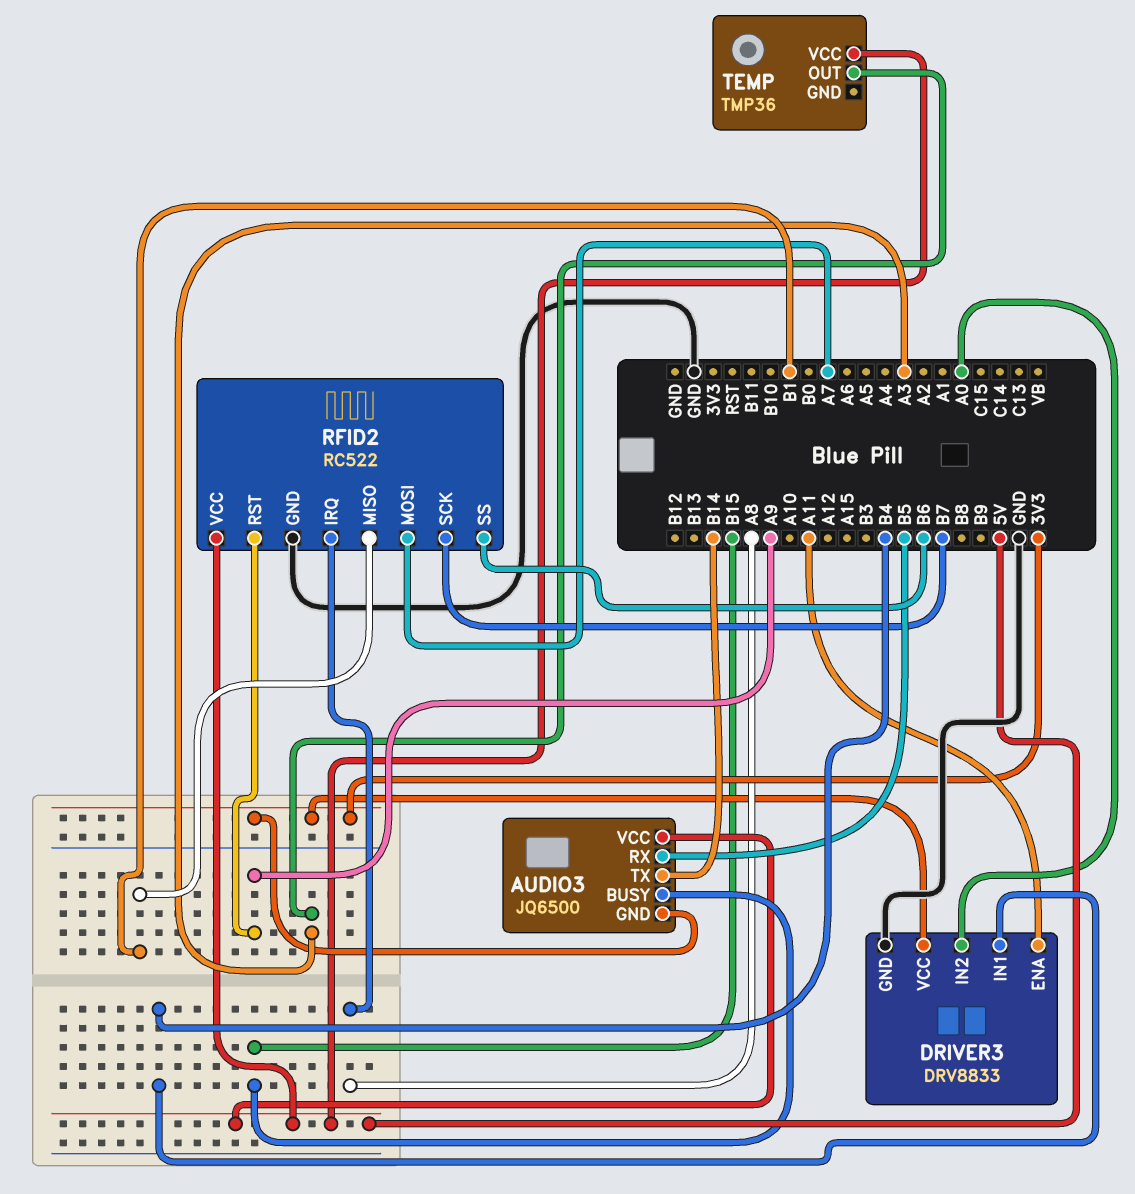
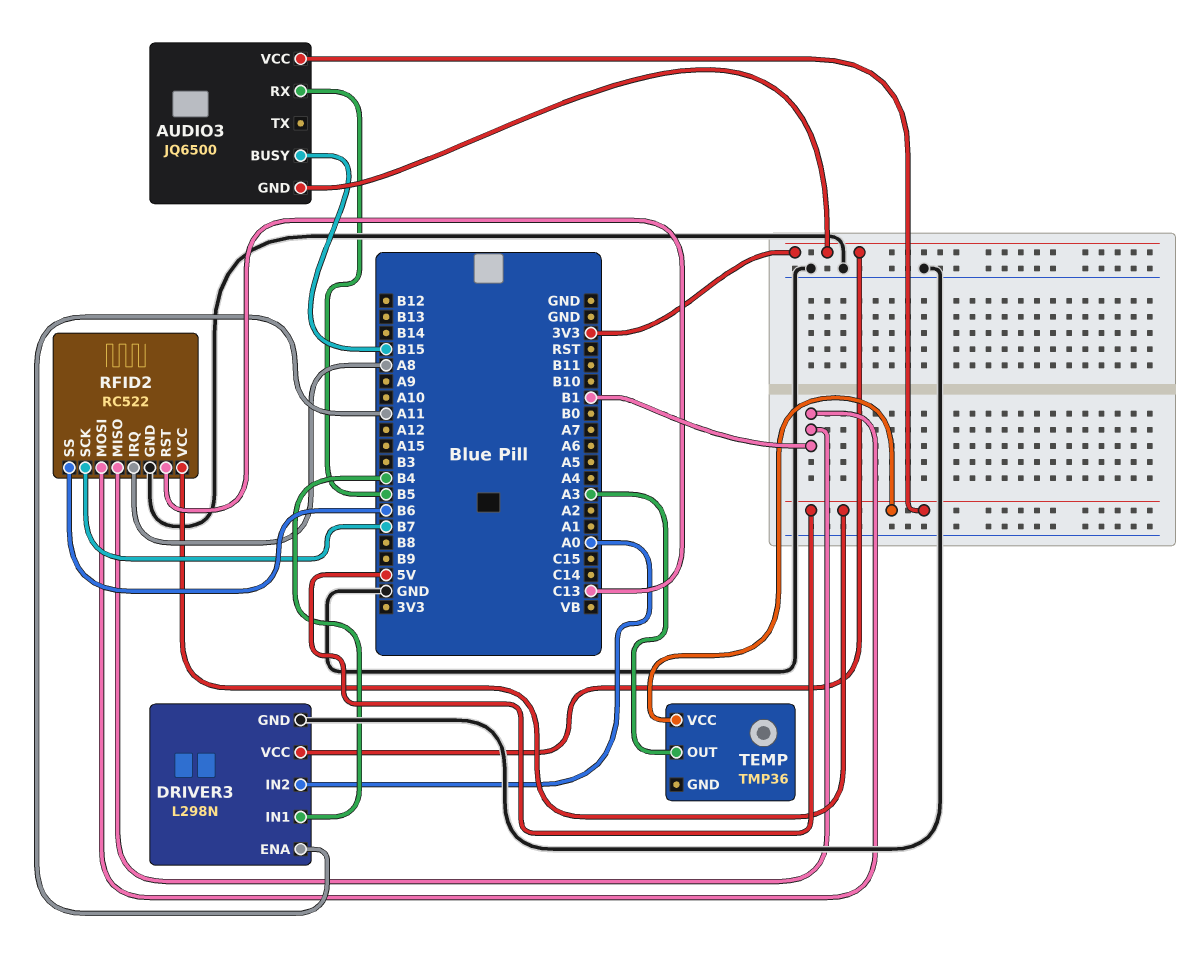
AUDIO3 pin TX: B14 -> none
DRIVER3: DRV8833 -> L298N
RFID2 pin MOSI: A7 -> B1
RFID2 pin RST: A9 -> C13

